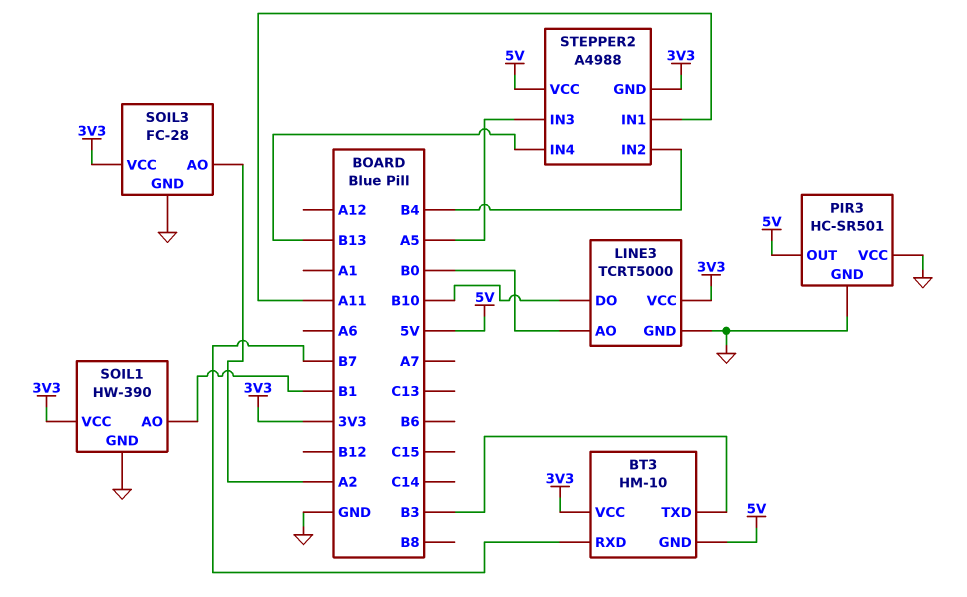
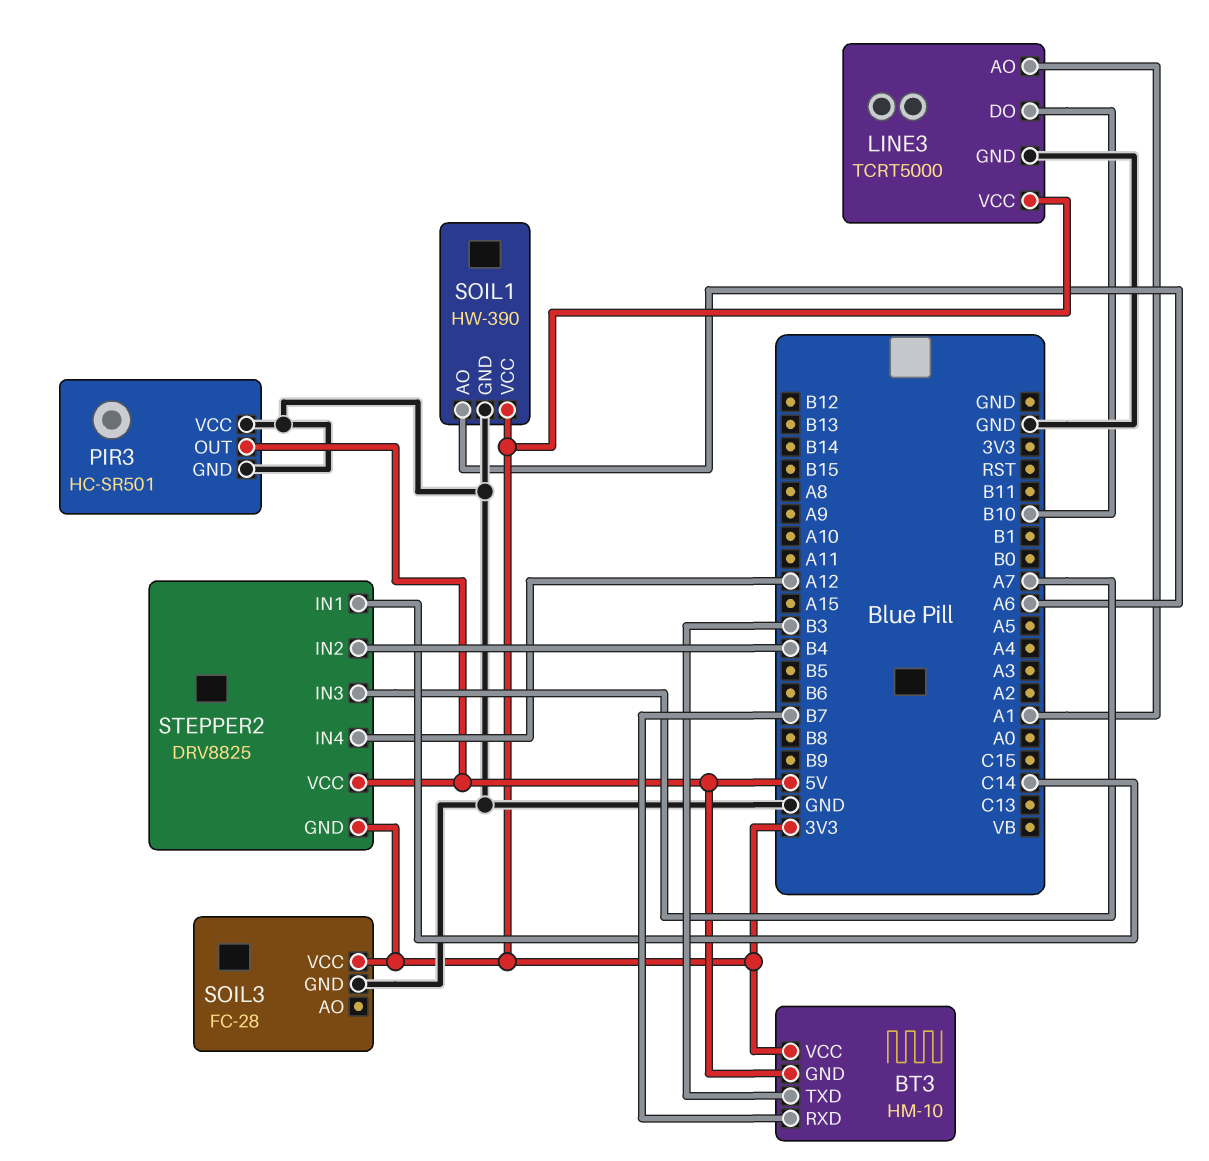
LINE3 pin AO: B0 -> A1
SOIL1 pin AO: B1 -> A6
SOIL3 pin AO: A2 -> none
STEPPER2: A4988 -> DRV8825
STEPPER2 pin IN1: A11 -> C14
STEPPER2 pin IN3: A5 -> A7
STEPPER2 pin IN4: B13 -> A12

